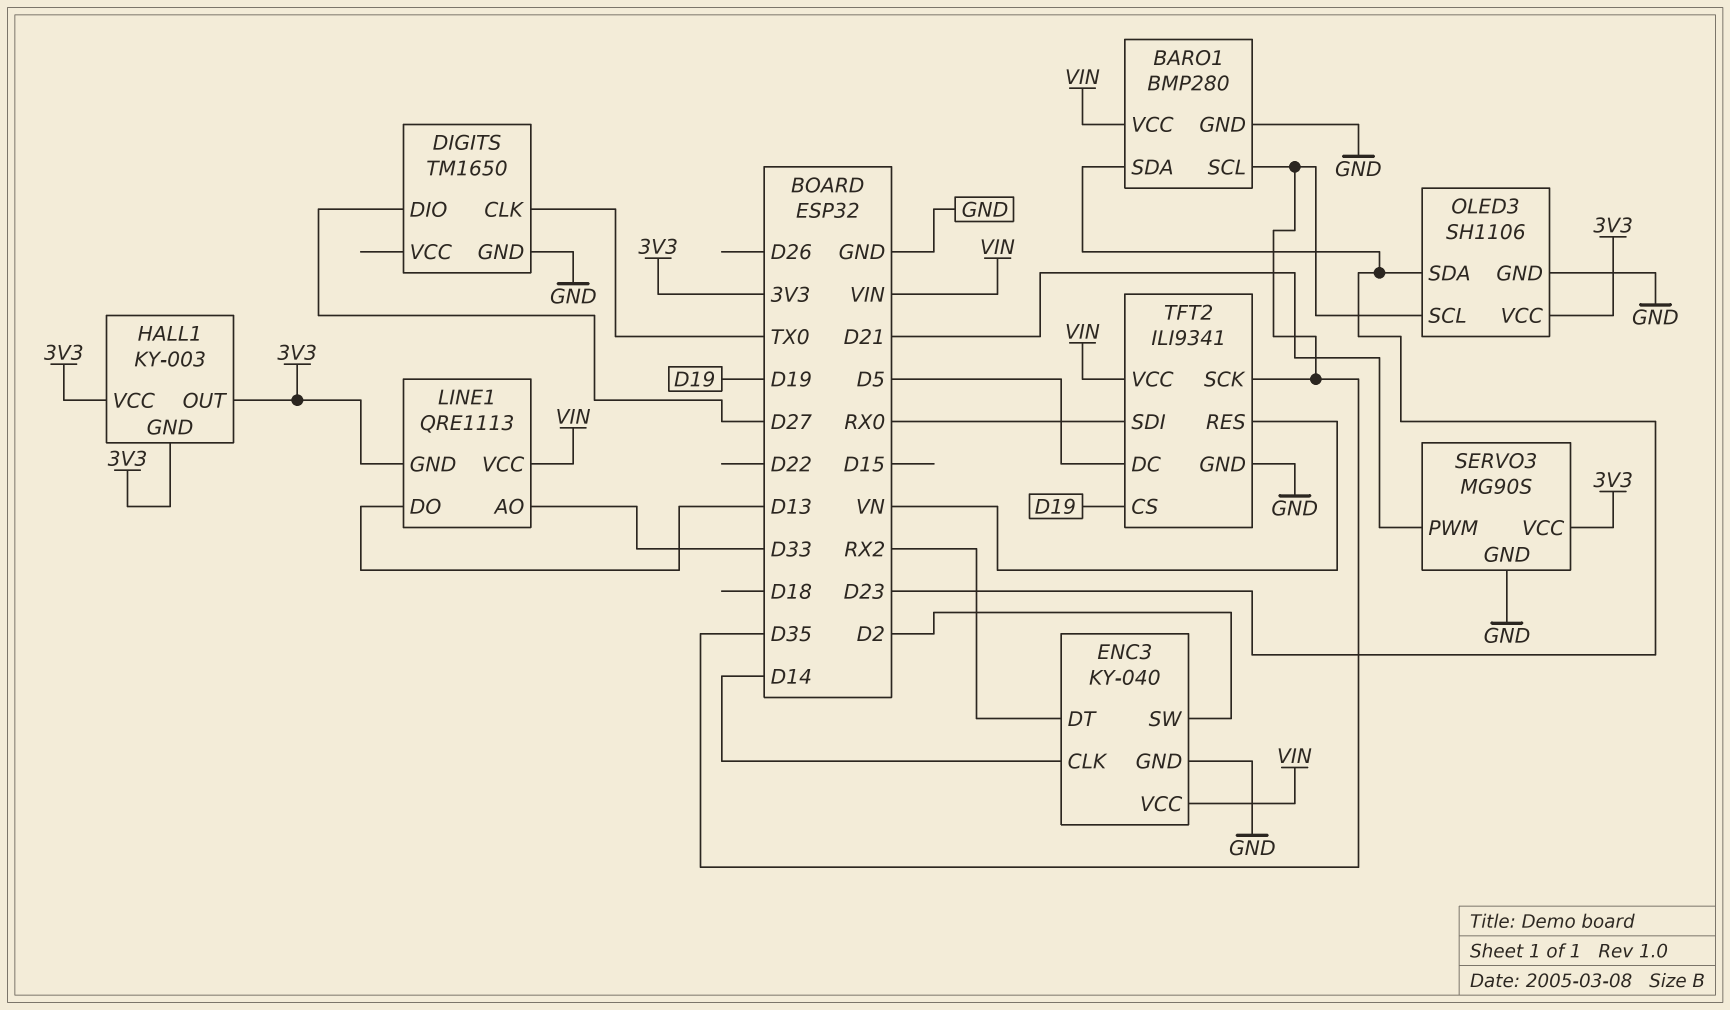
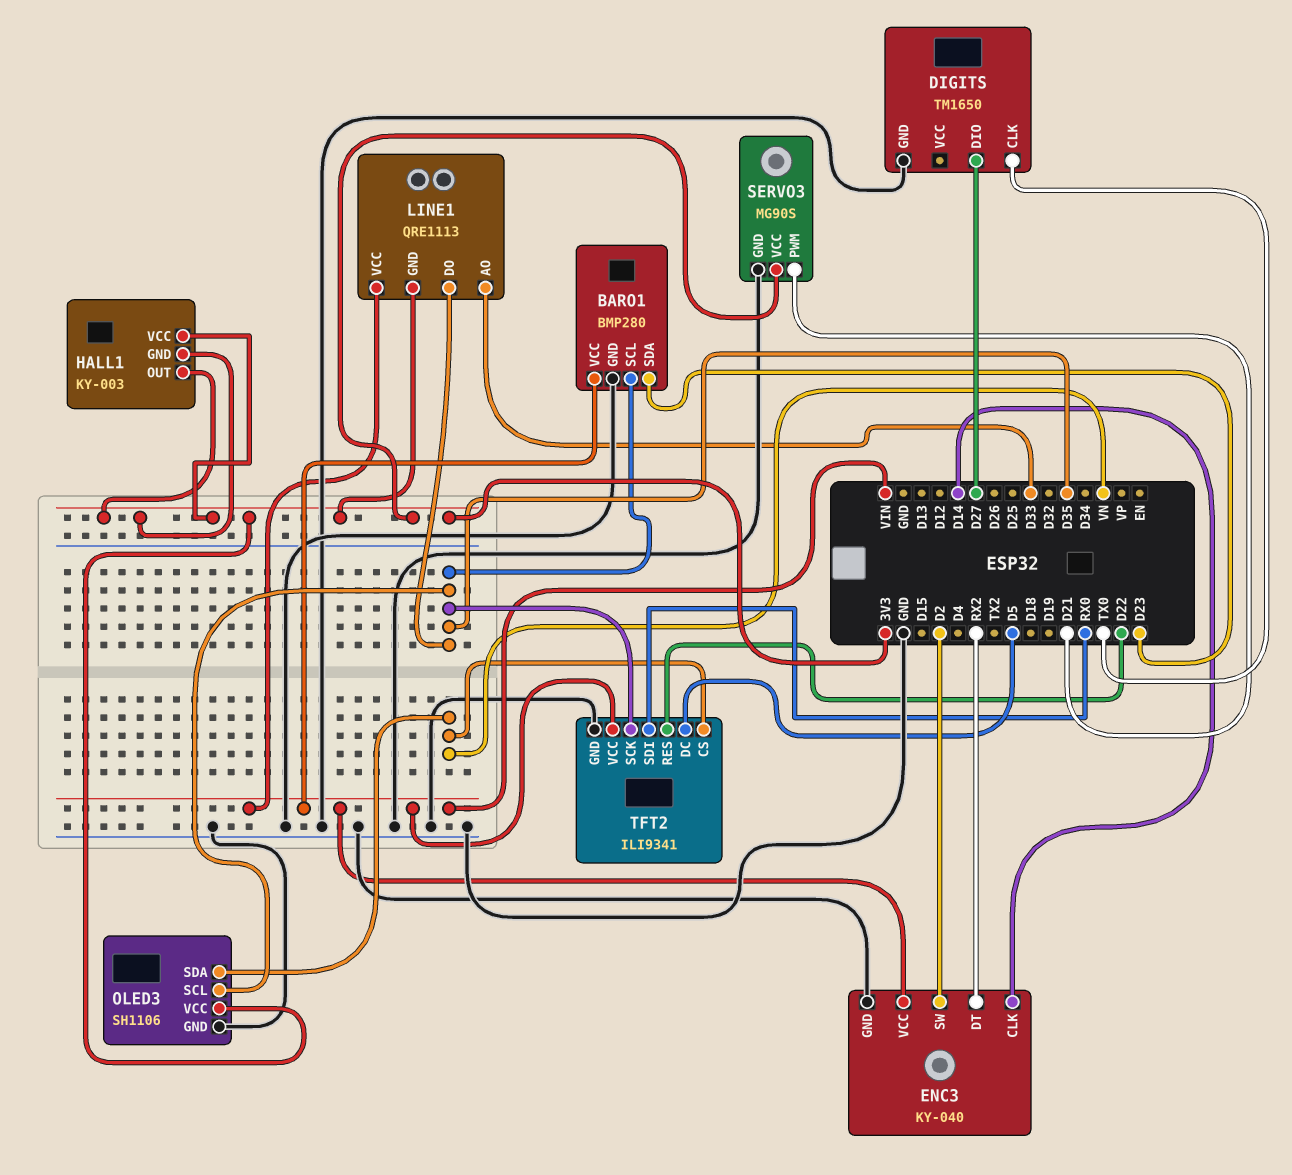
LINE1 pin DO: D13 -> D35
OLED3 pin SDA: D23 -> VN
TFT2 pin CS: D19 -> VN
TFT2 pin RES: VN -> D22

